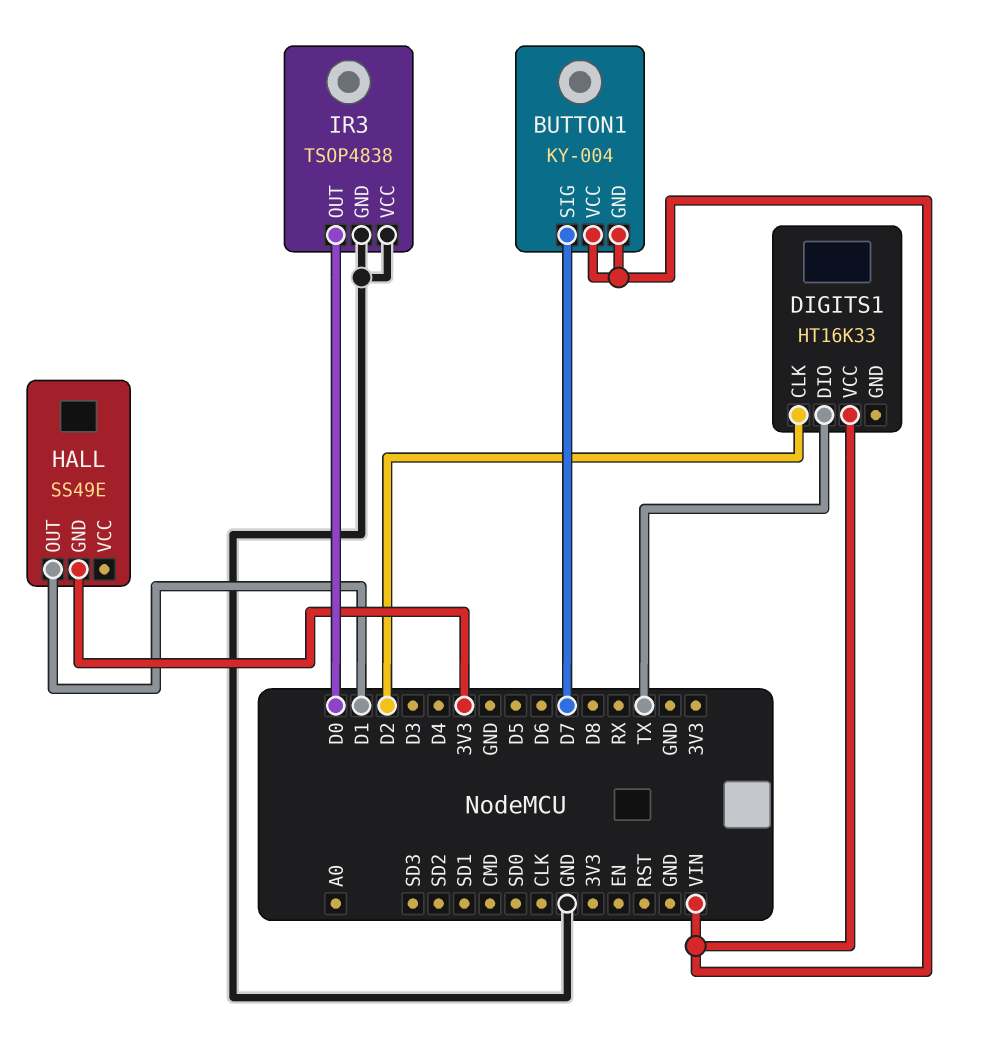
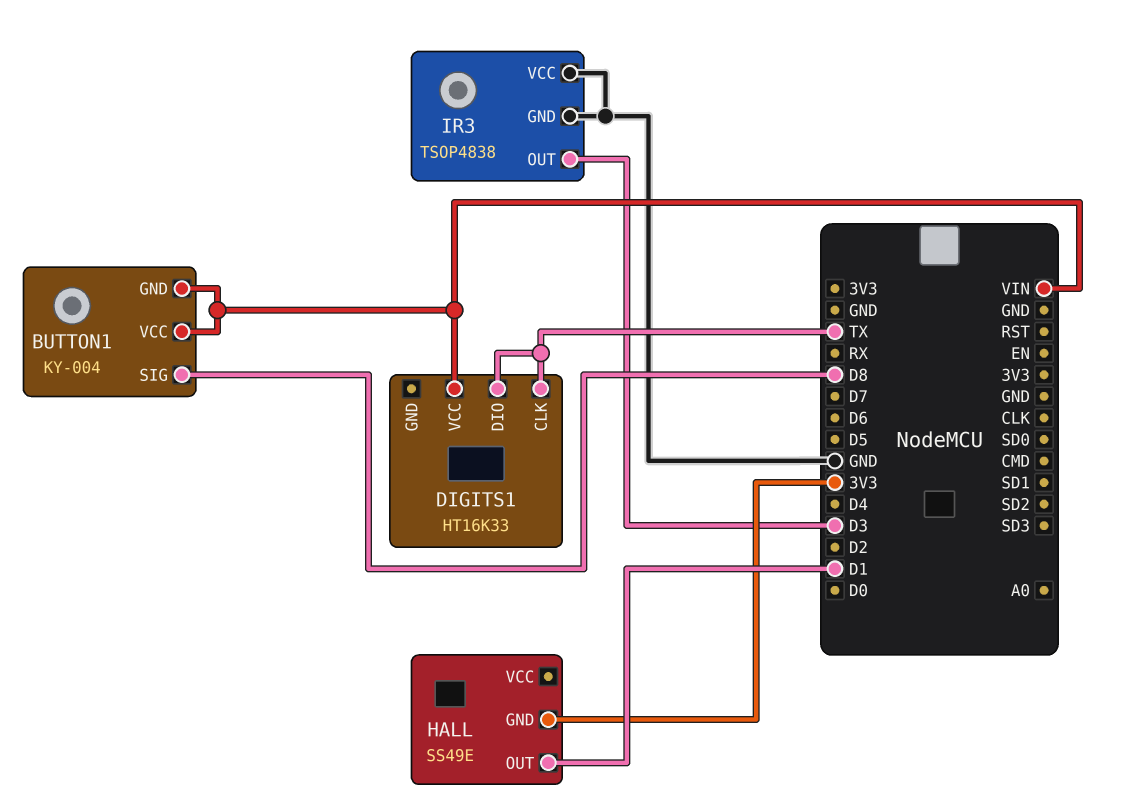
BUTTON1 pin SIG: D7 -> D8
DIGITS1 pin CLK: D2 -> TX
IR3 pin OUT: D0 -> D3

